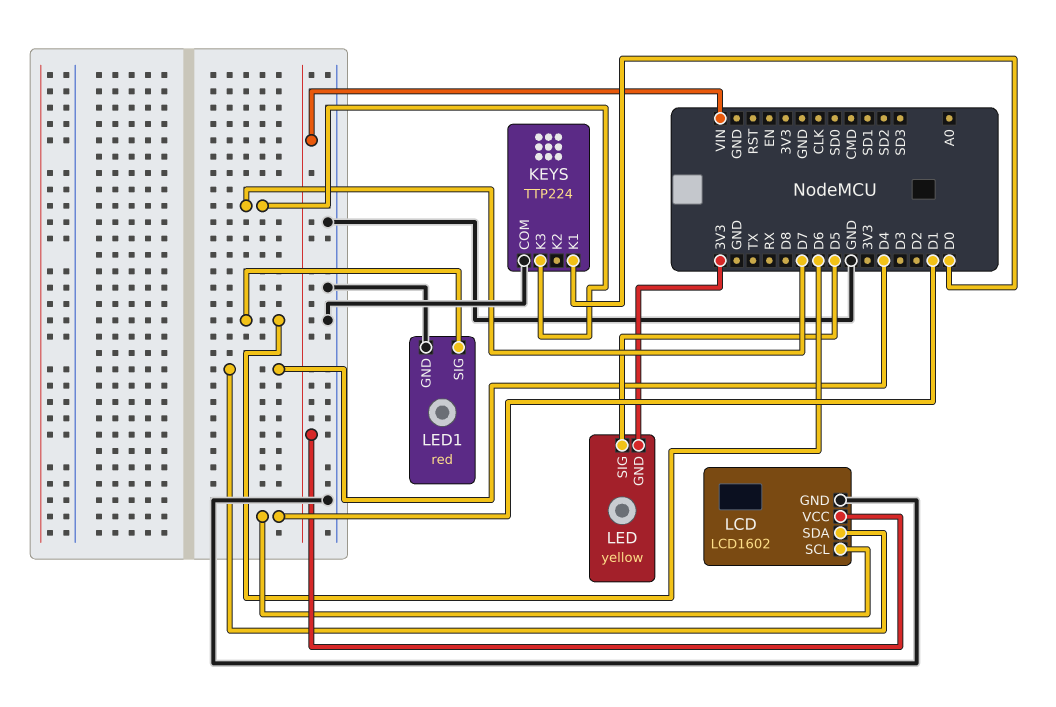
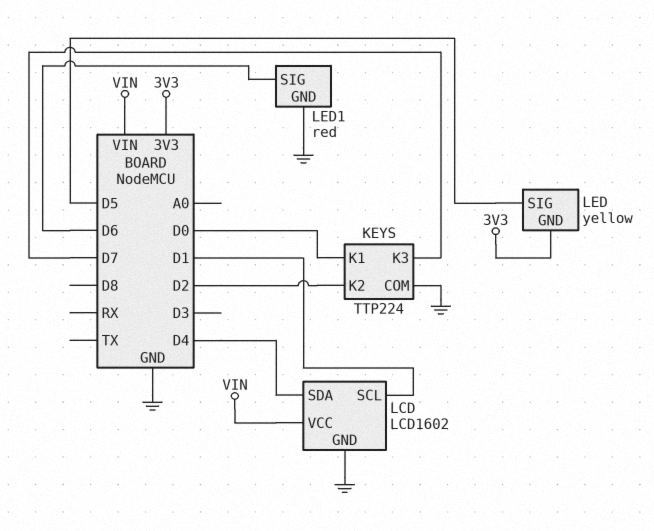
KEYS pin K2: none -> D2

